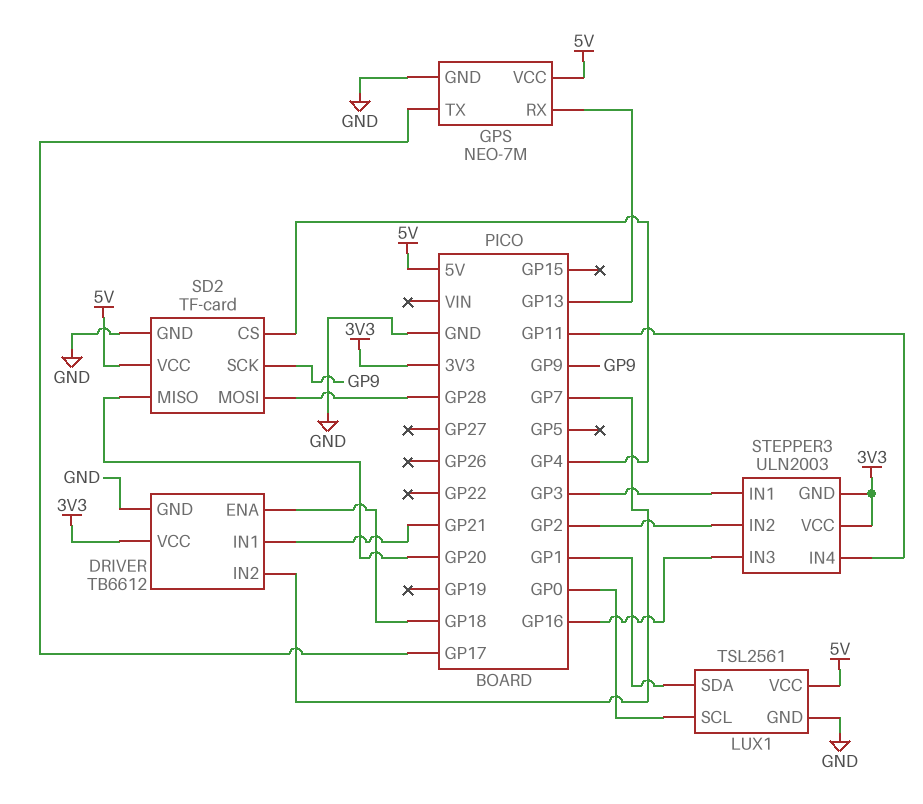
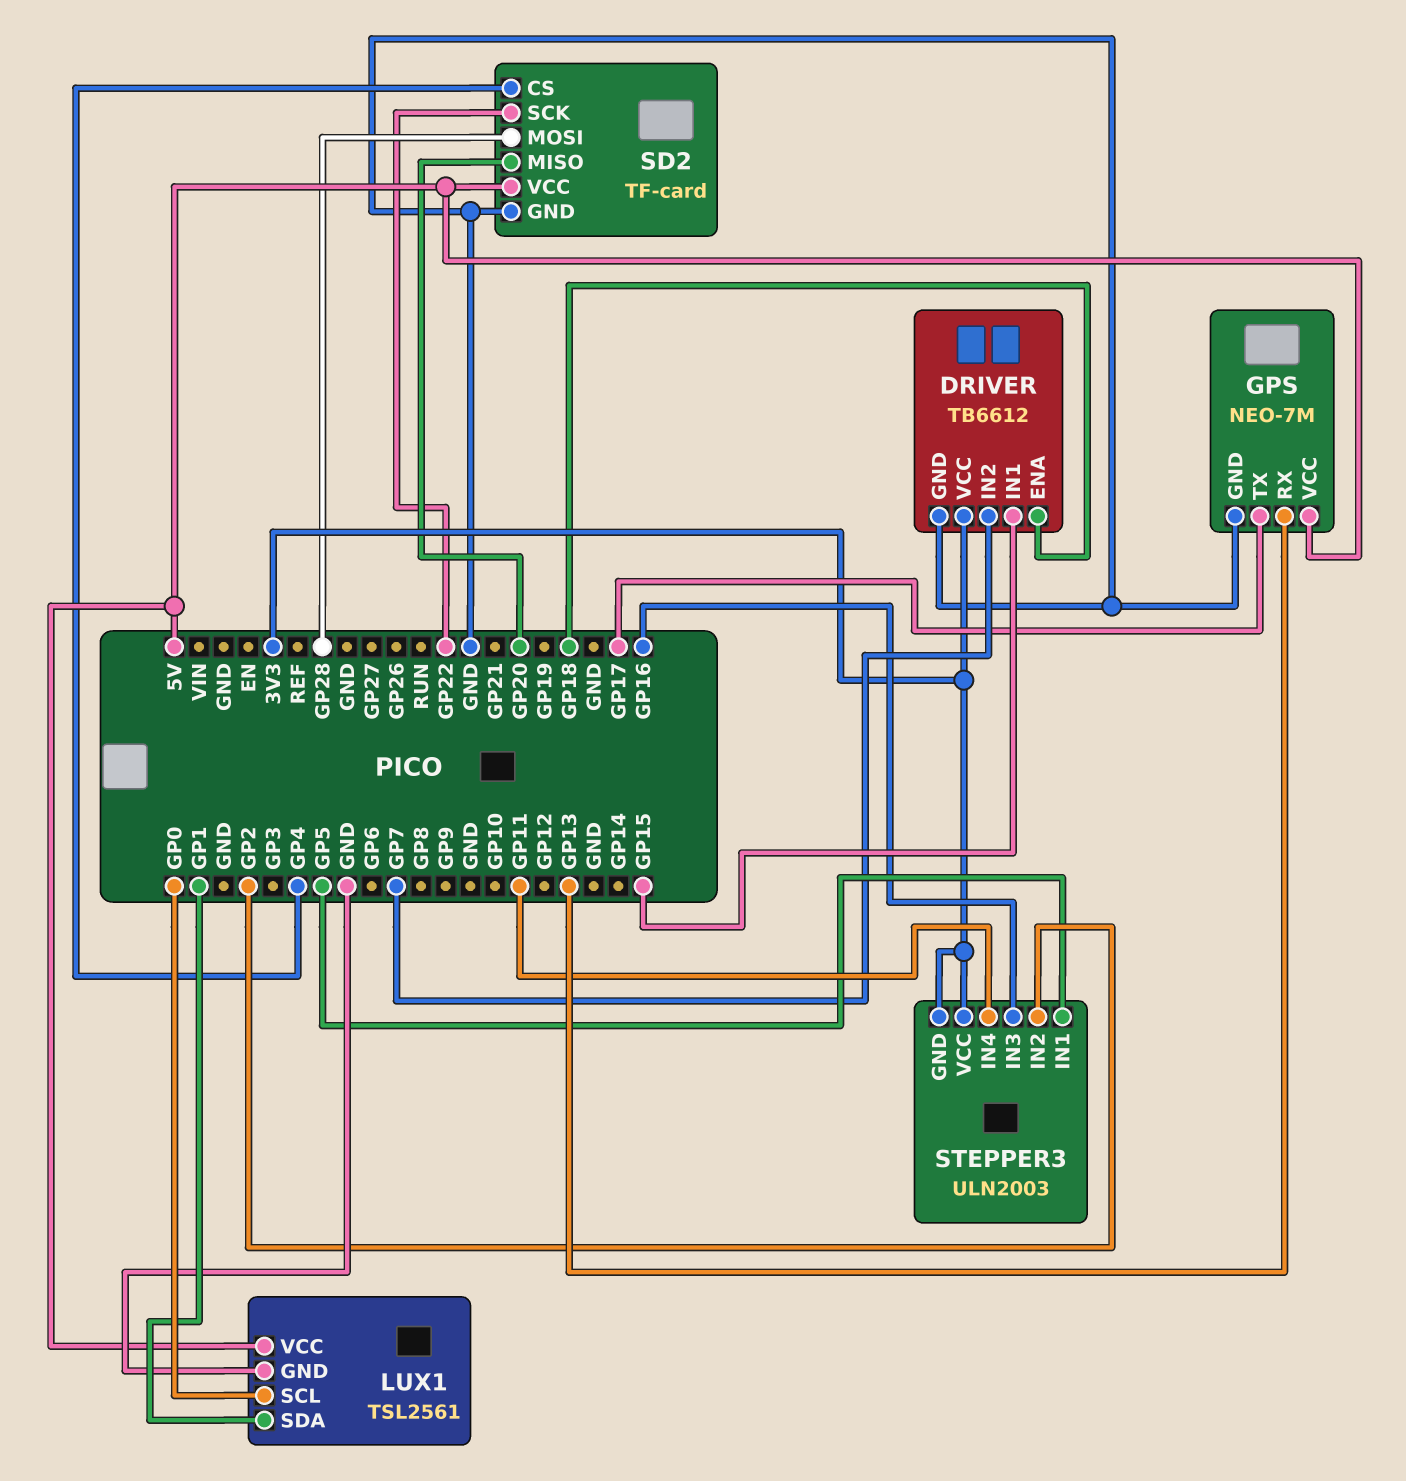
DRIVER pin IN1: GP21 -> GP15
SD2 pin SCK: GP9 -> GP22
STEPPER3 pin IN1: GP3 -> GP5

